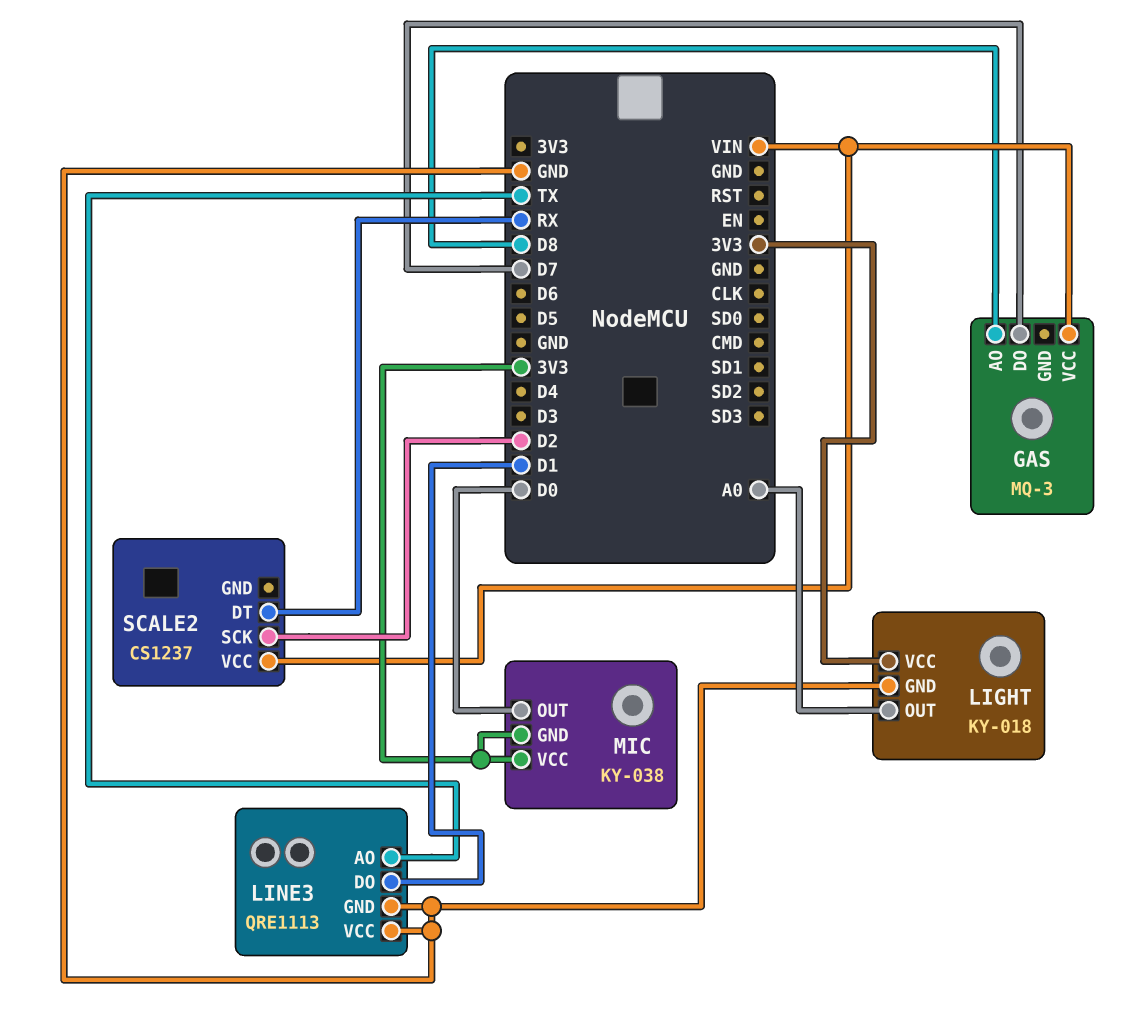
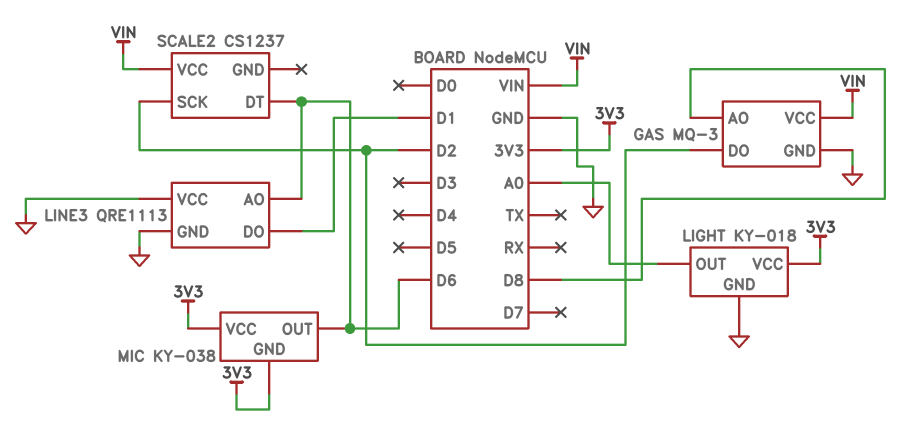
GAS pin DO: D7 -> D2
GAS pin GND: none -> GND
LINE3 pin AO: TX -> D6
MIC pin OUT: D0 -> D6
SCALE2 pin DT: RX -> D6

